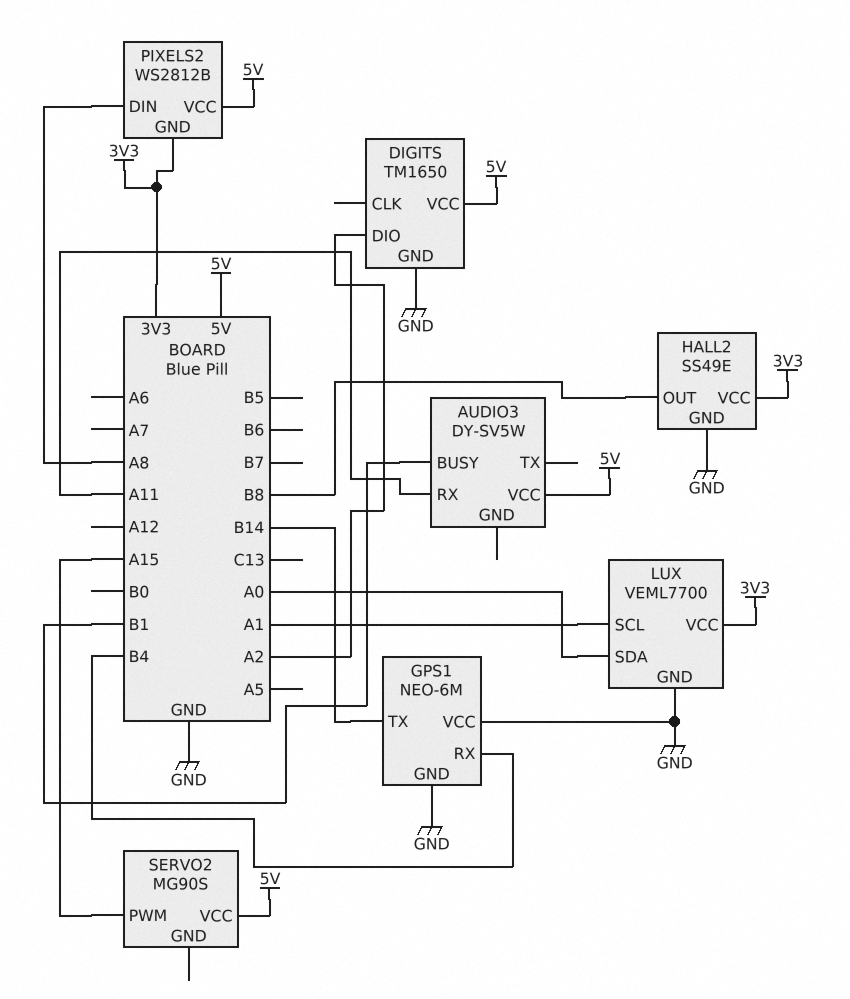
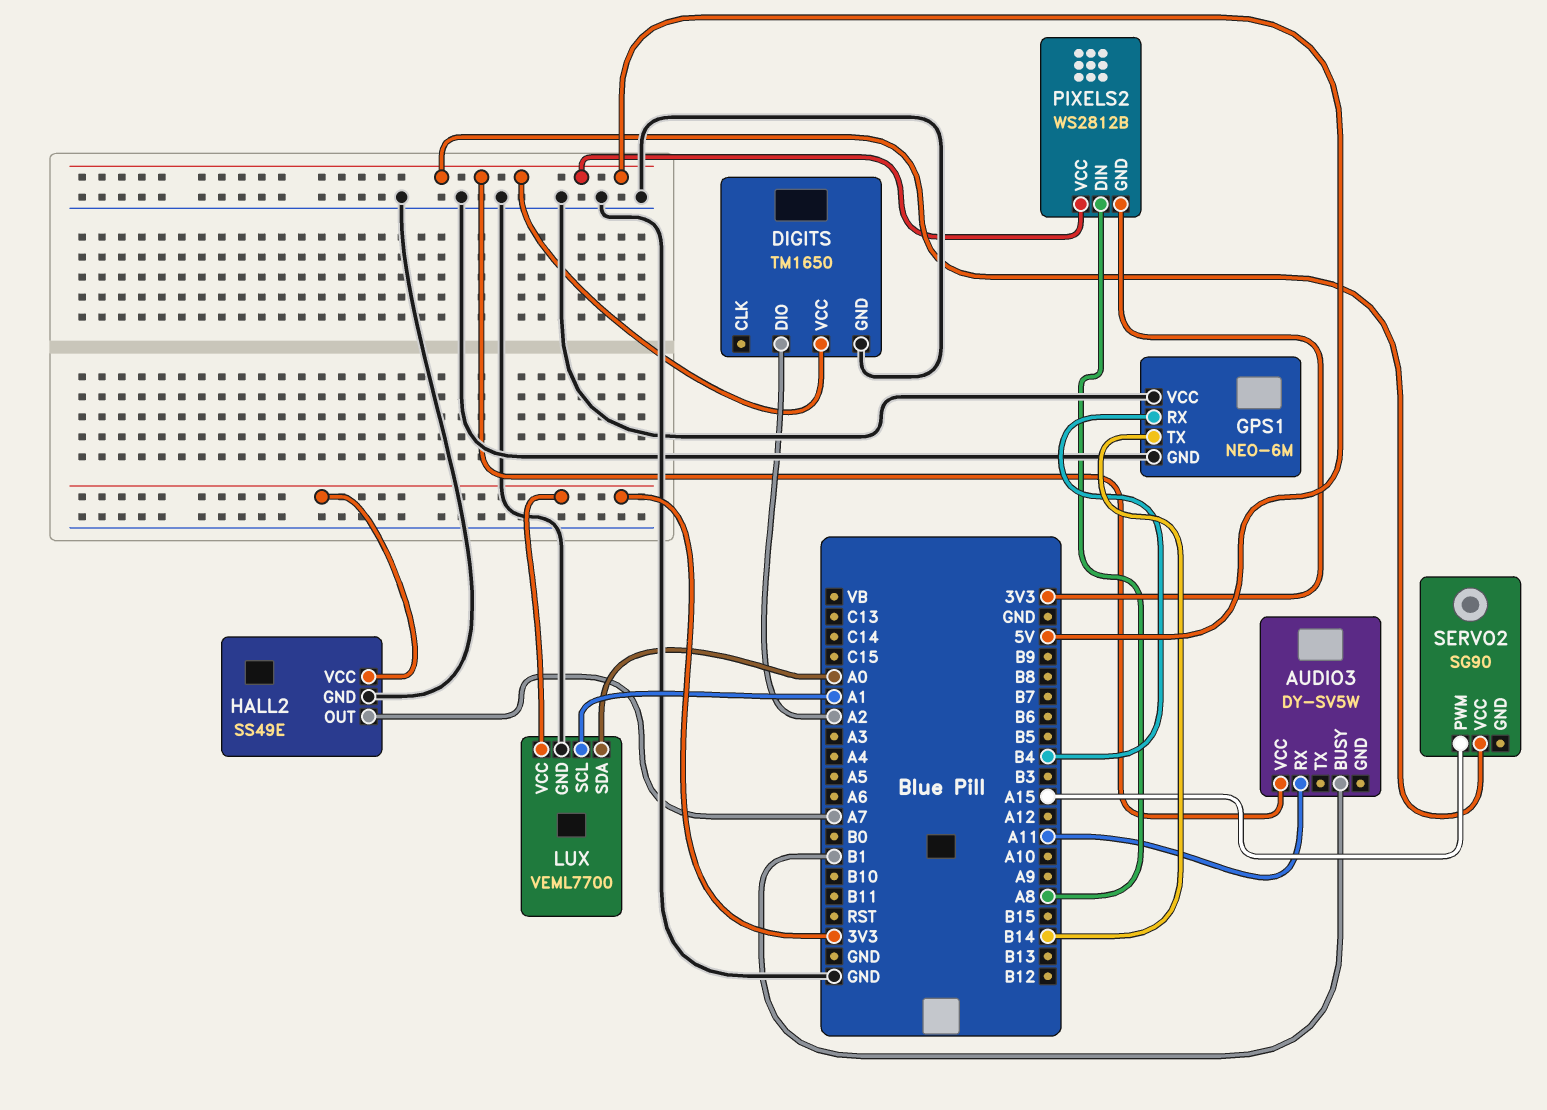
HALL2 pin OUT: B8 -> A7
SERVO2: MG90S -> SG90

